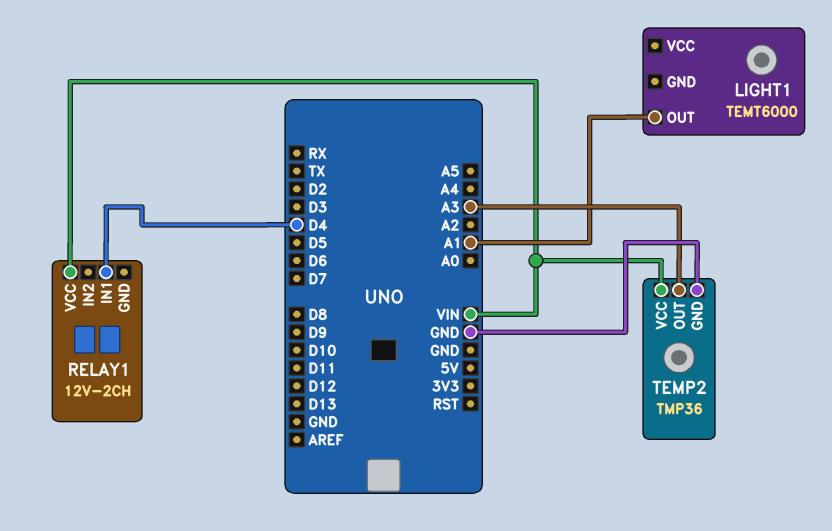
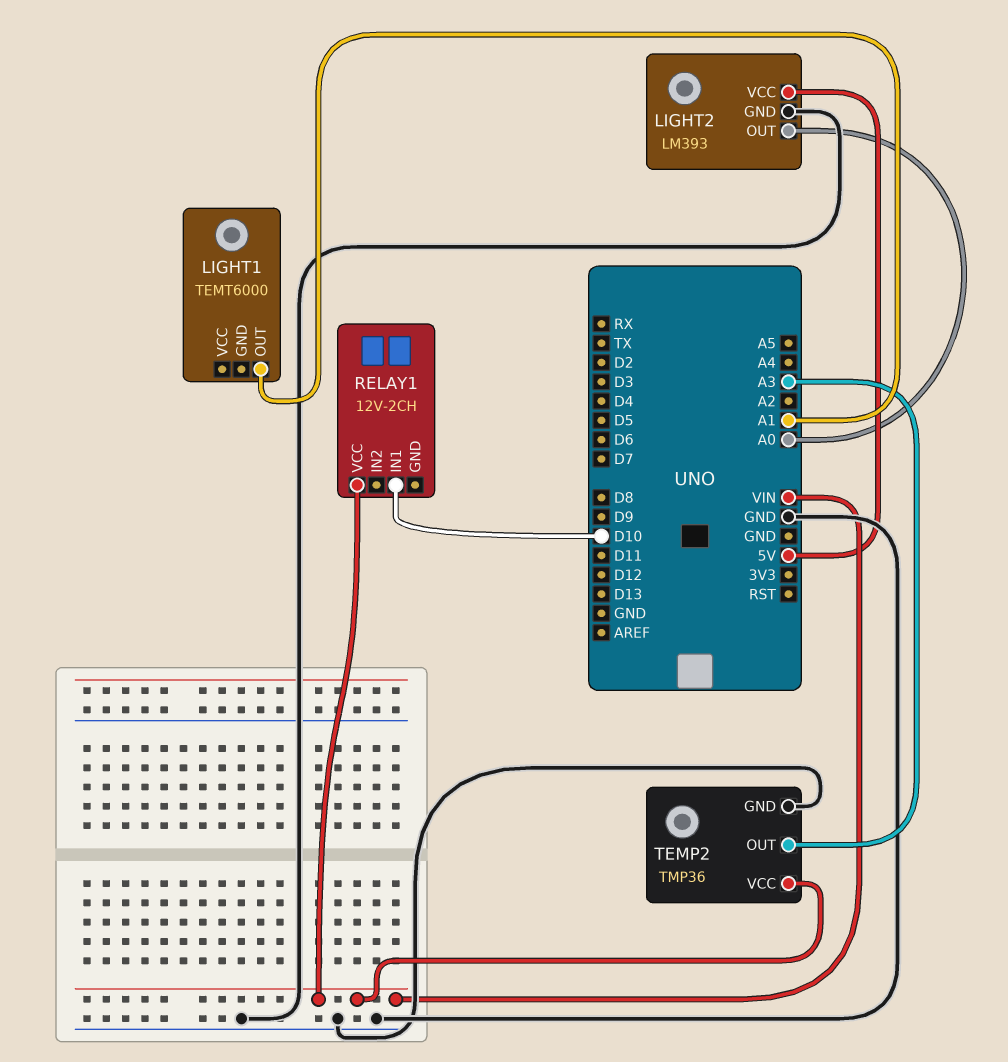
LIGHT2: none -> LM393
LIGHT2 pin GND: none -> GND
LIGHT2 pin OUT: none -> A0
LIGHT2 pin VCC: none -> 5V
RELAY1 pin IN1: D4 -> D10

